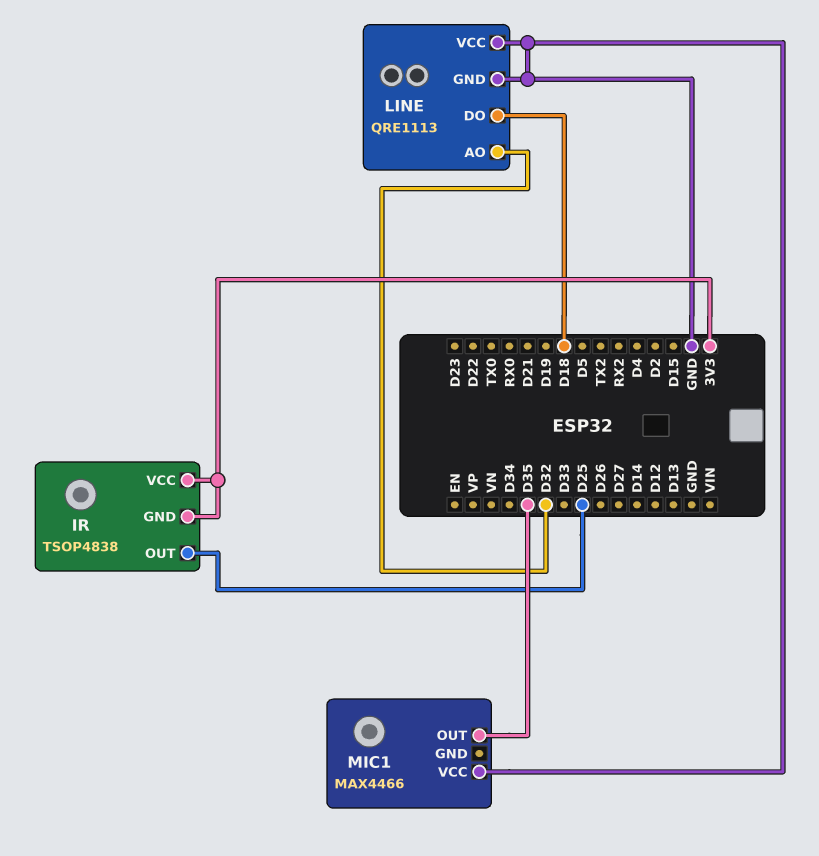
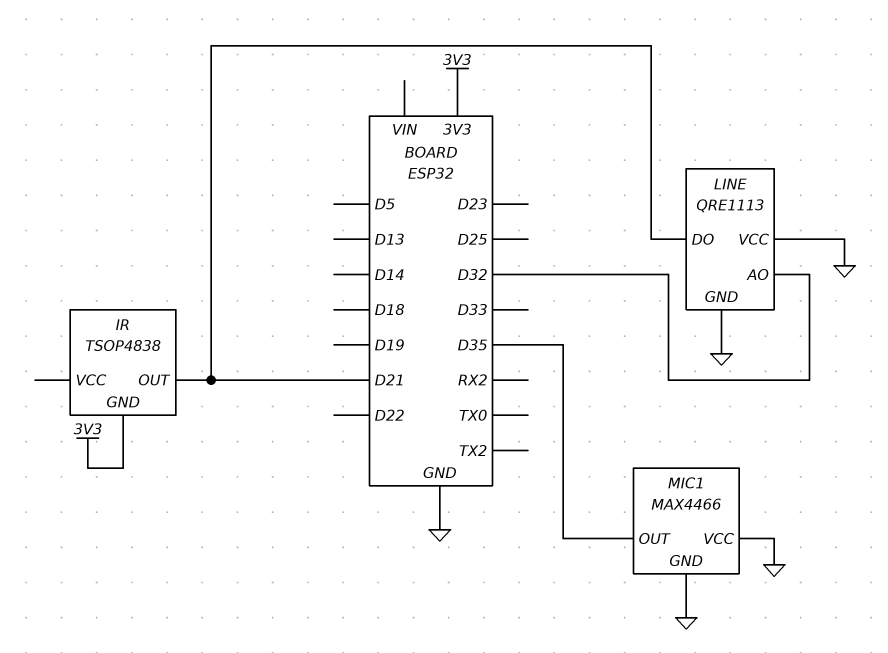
IR pin OUT: D25 -> D21
IR pin VCC: 3V3 -> none
LINE pin DO: D18 -> D21
MIC1 pin GND: none -> GND

